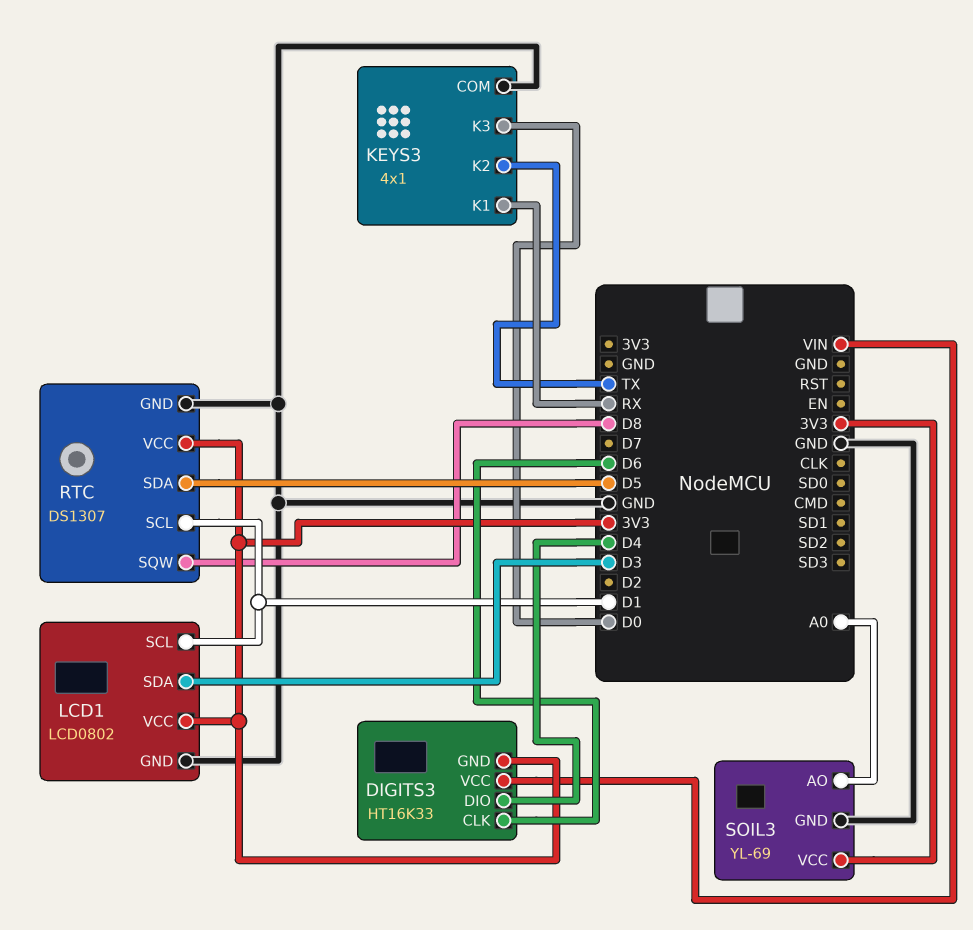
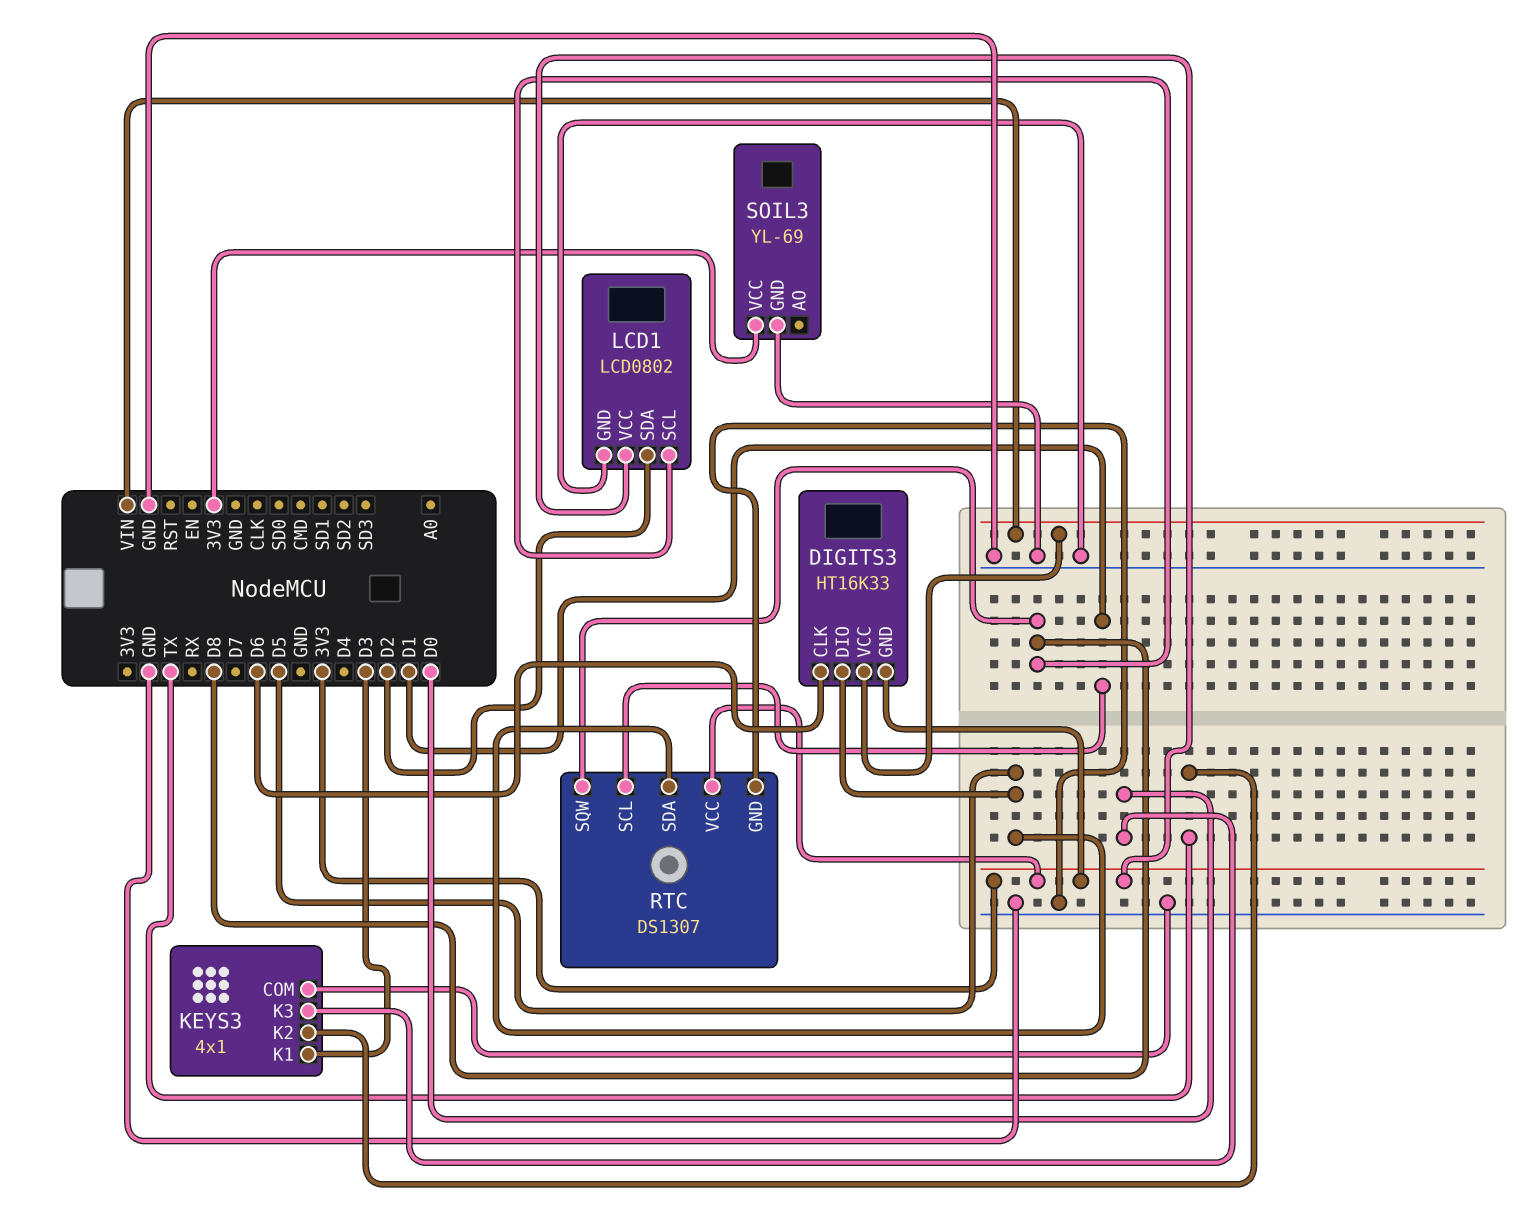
DIGITS3 pin DIO: D4 -> D5
KEYS3 pin K1: RX -> D3
LCD1 pin SCL: D1 -> D8
LCD1 pin SDA: D3 -> D2
SOIL3 pin AO: A0 -> none

